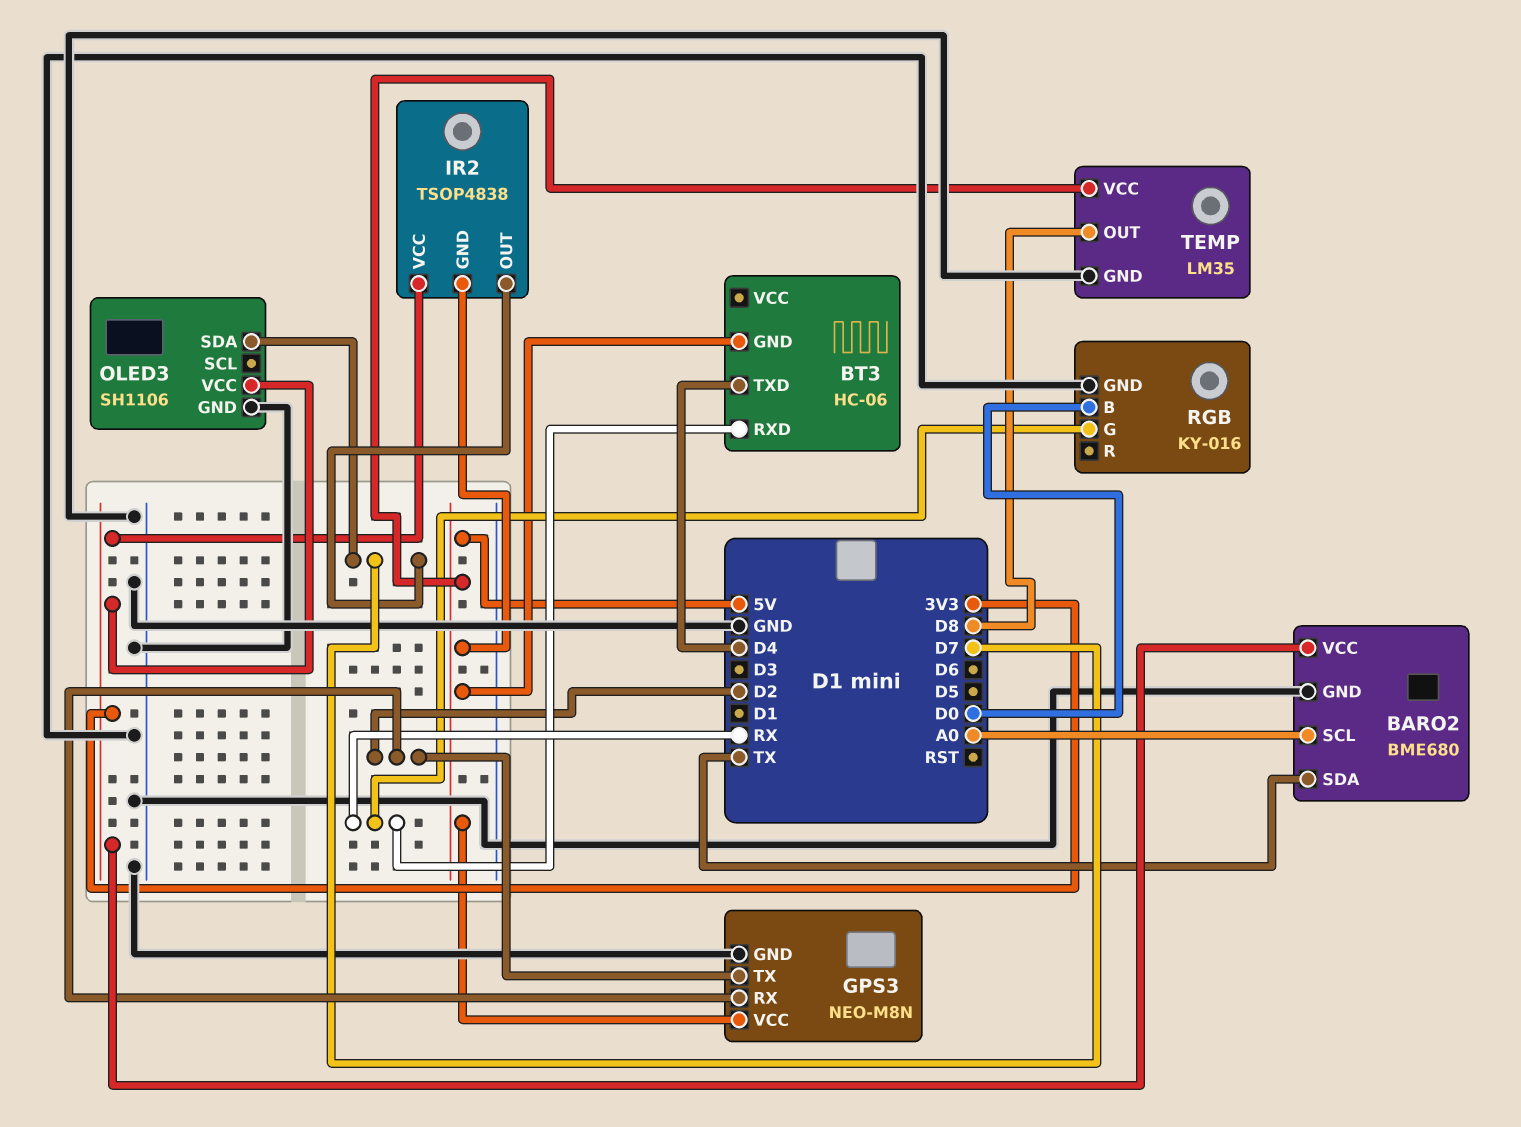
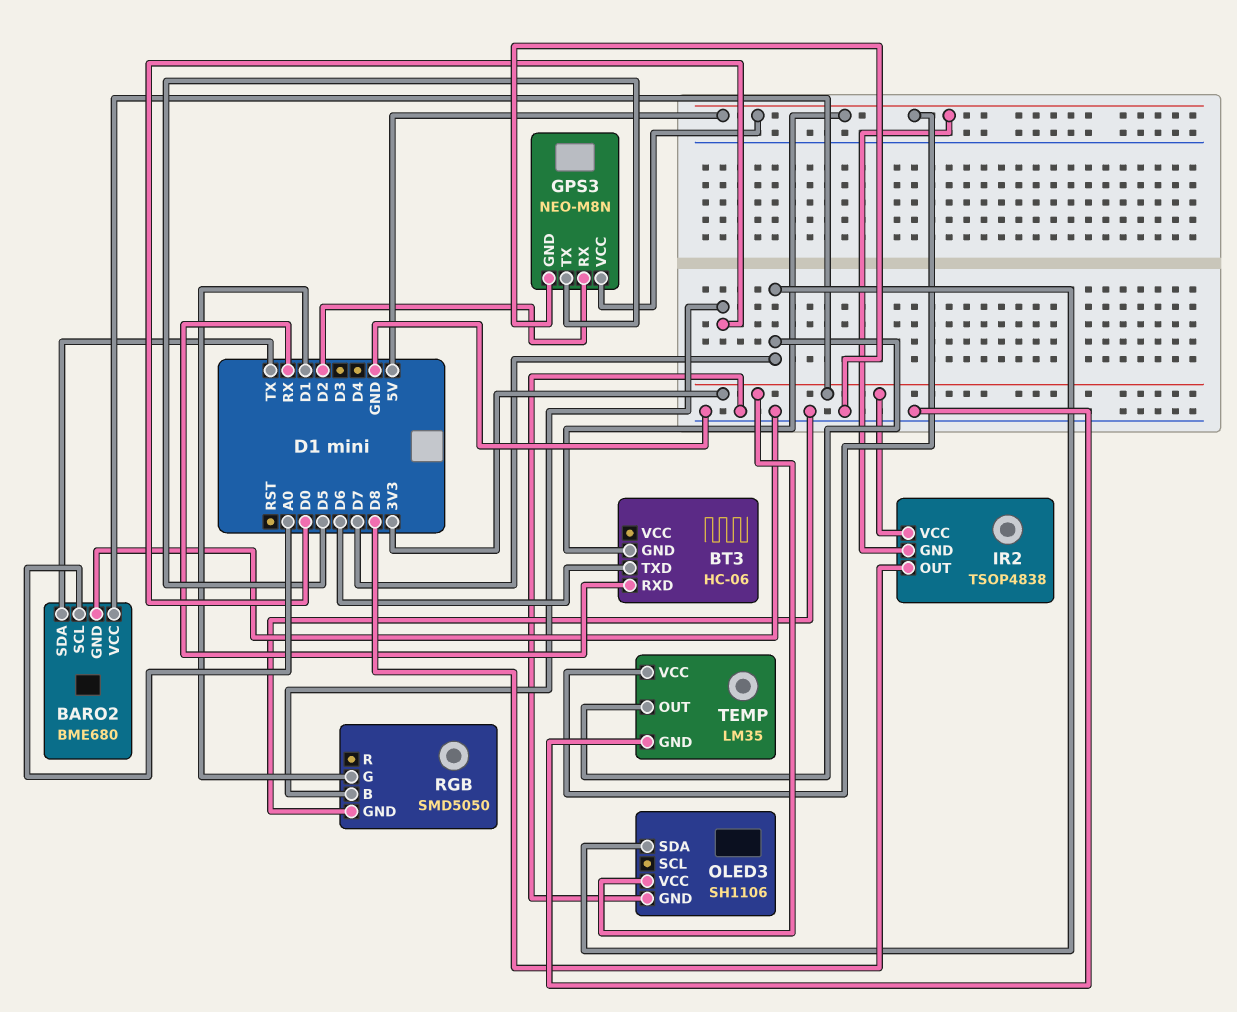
BT3 pin TXD: D4 -> D6
GPS3 pin TX: D2 -> D5
IR2 pin OUT: D7 -> D8
RGB: KY-016 -> SMD5050
RGB pin G: RX -> D1
TEMP pin OUT: D8 -> D7

